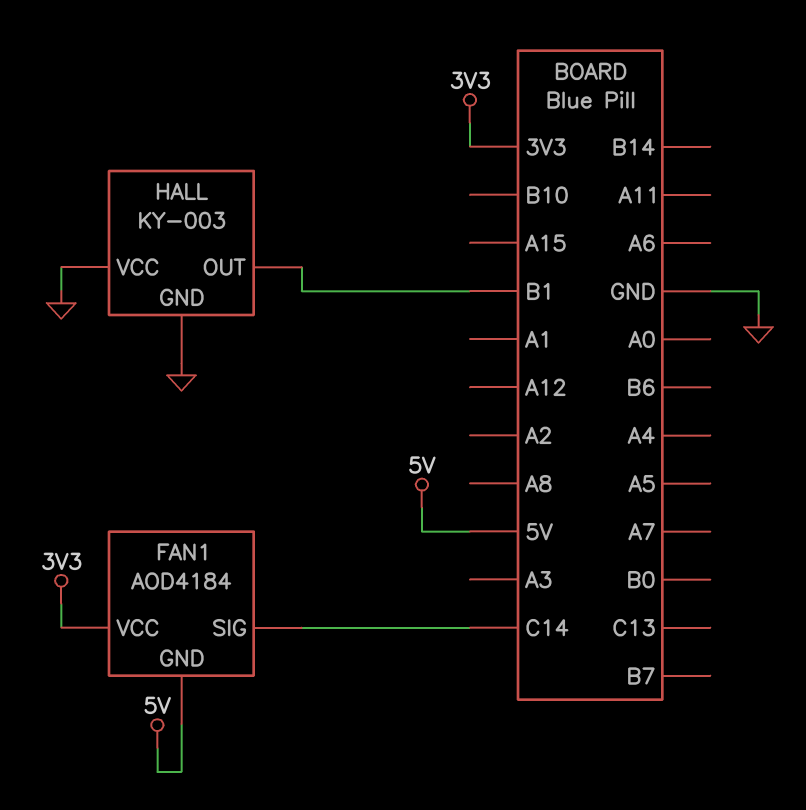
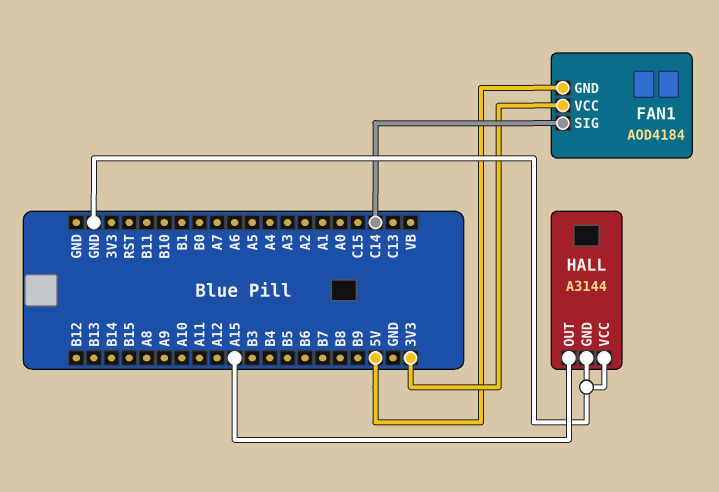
HALL: KY-003 -> A3144
HALL pin OUT: B1 -> A15

